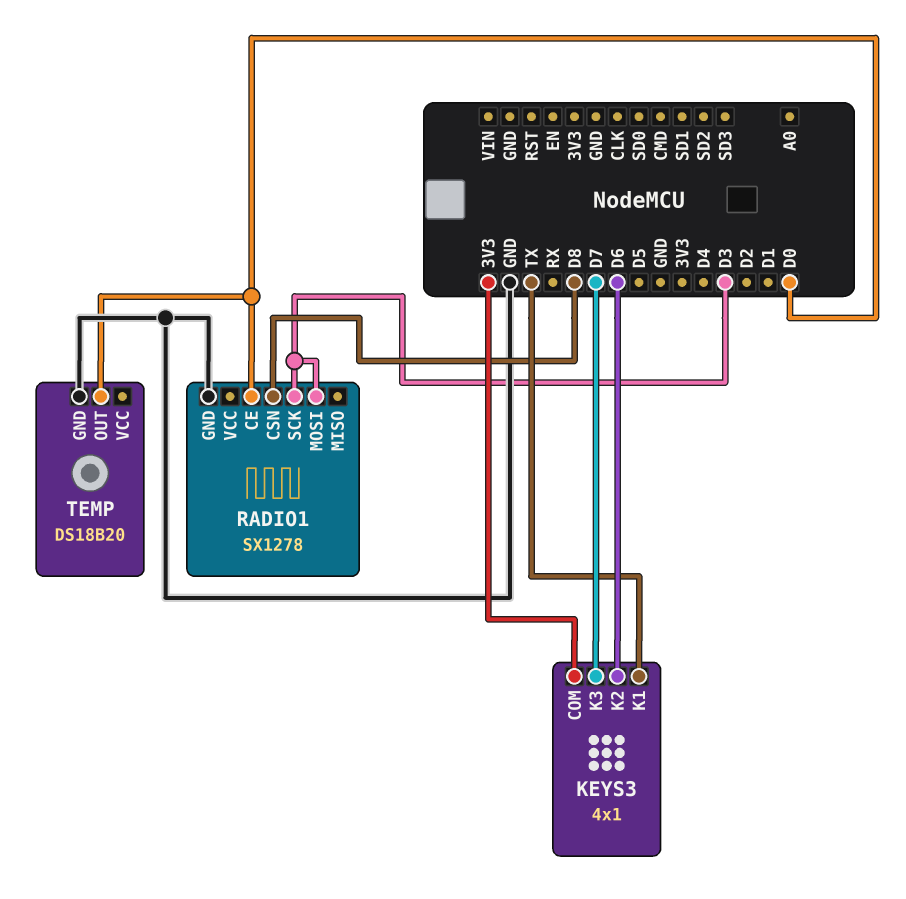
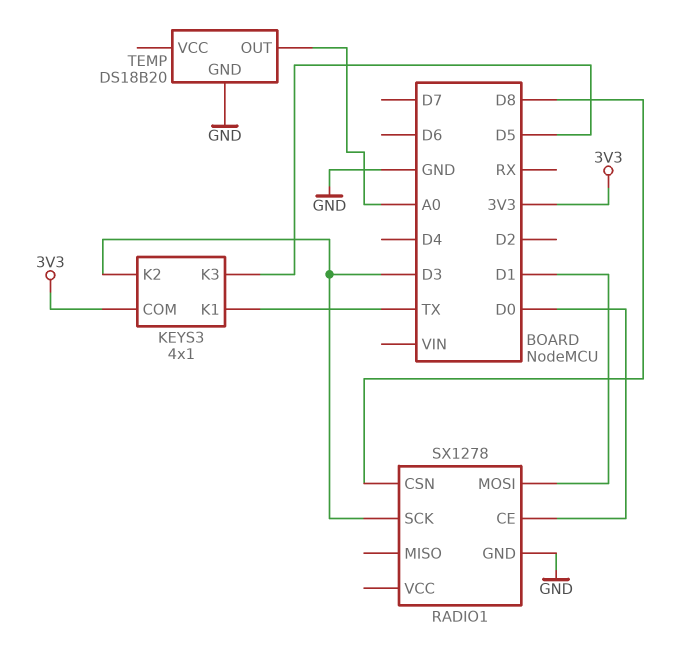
KEYS3 pin K2: D6 -> D3
KEYS3 pin K3: D7 -> D5
RADIO1 pin MOSI: D3 -> D1
TEMP pin OUT: D0 -> A0

